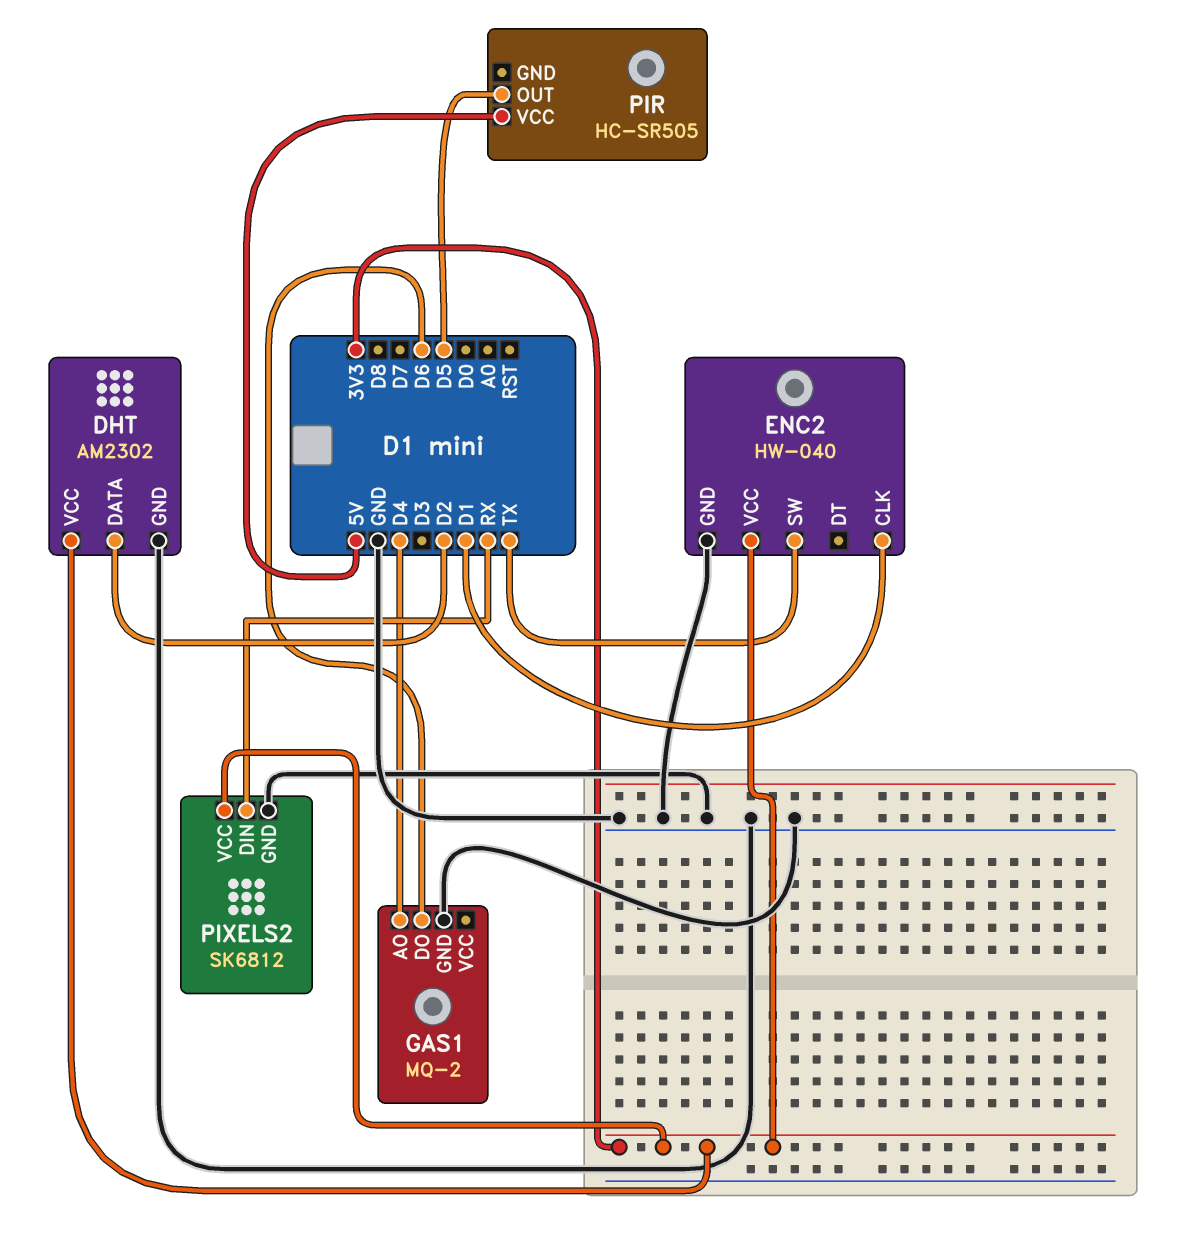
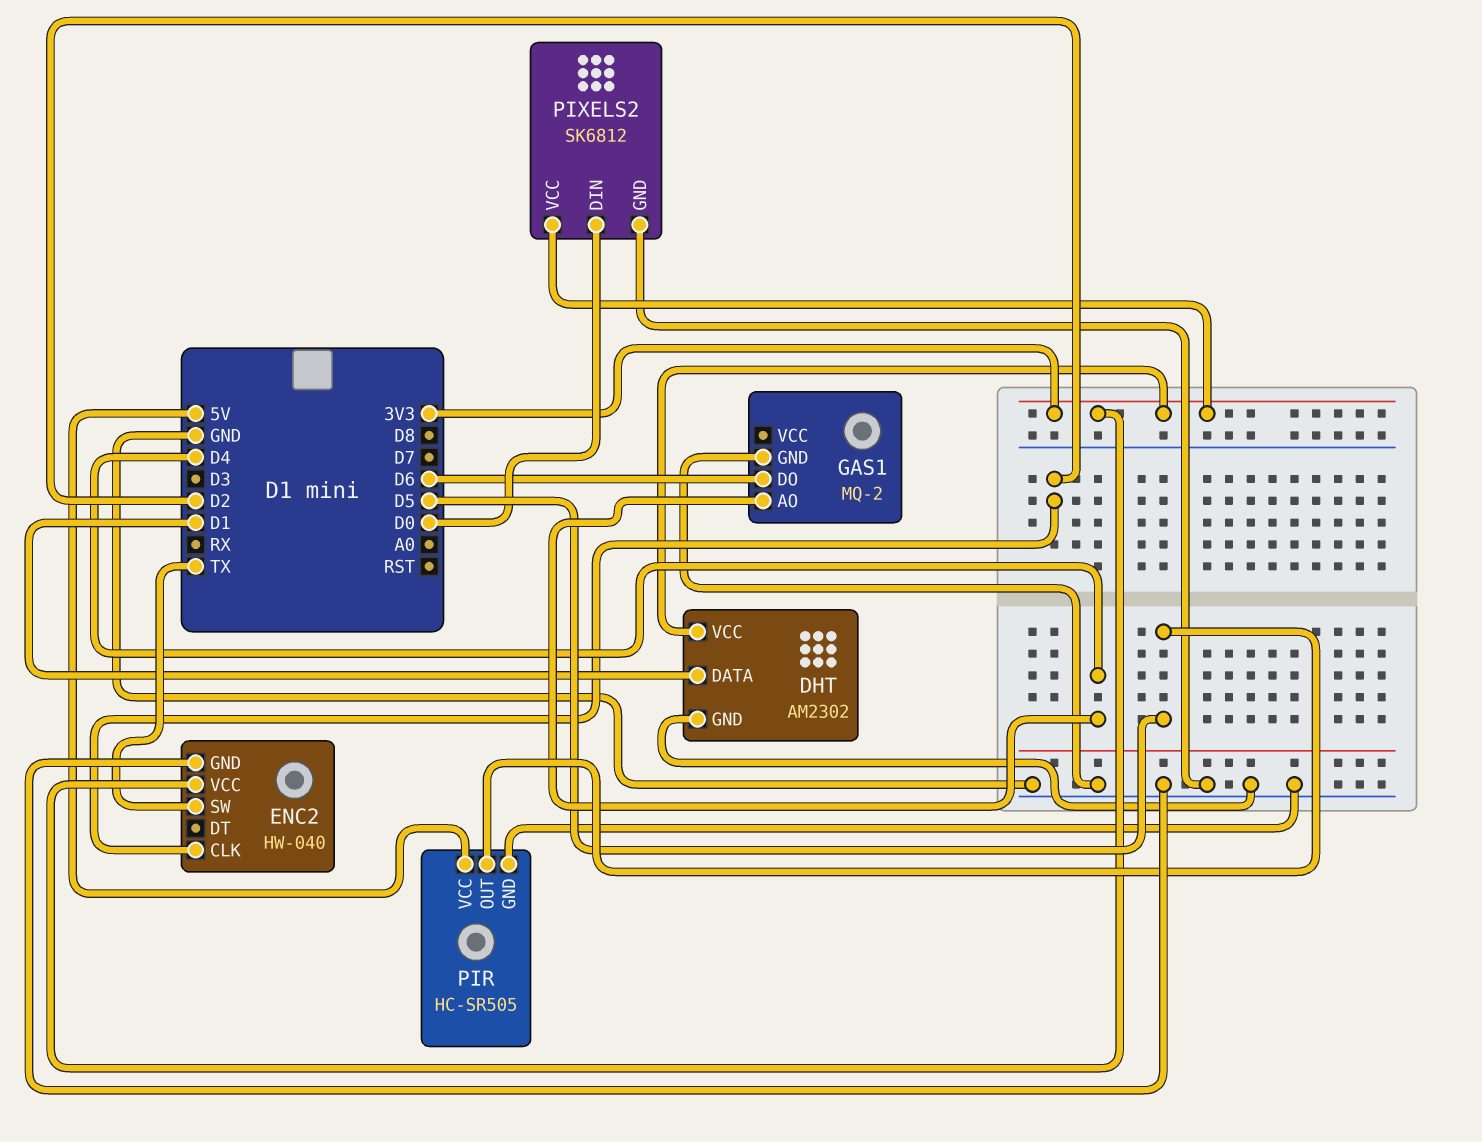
DHT pin DATA: D2 -> D1
ENC2 pin CLK: D1 -> D2
PIR pin GND: none -> GND
PIXELS2 pin DIN: RX -> D0

